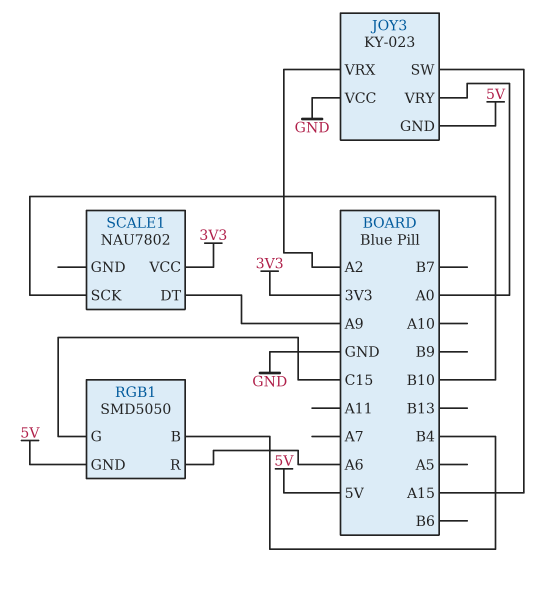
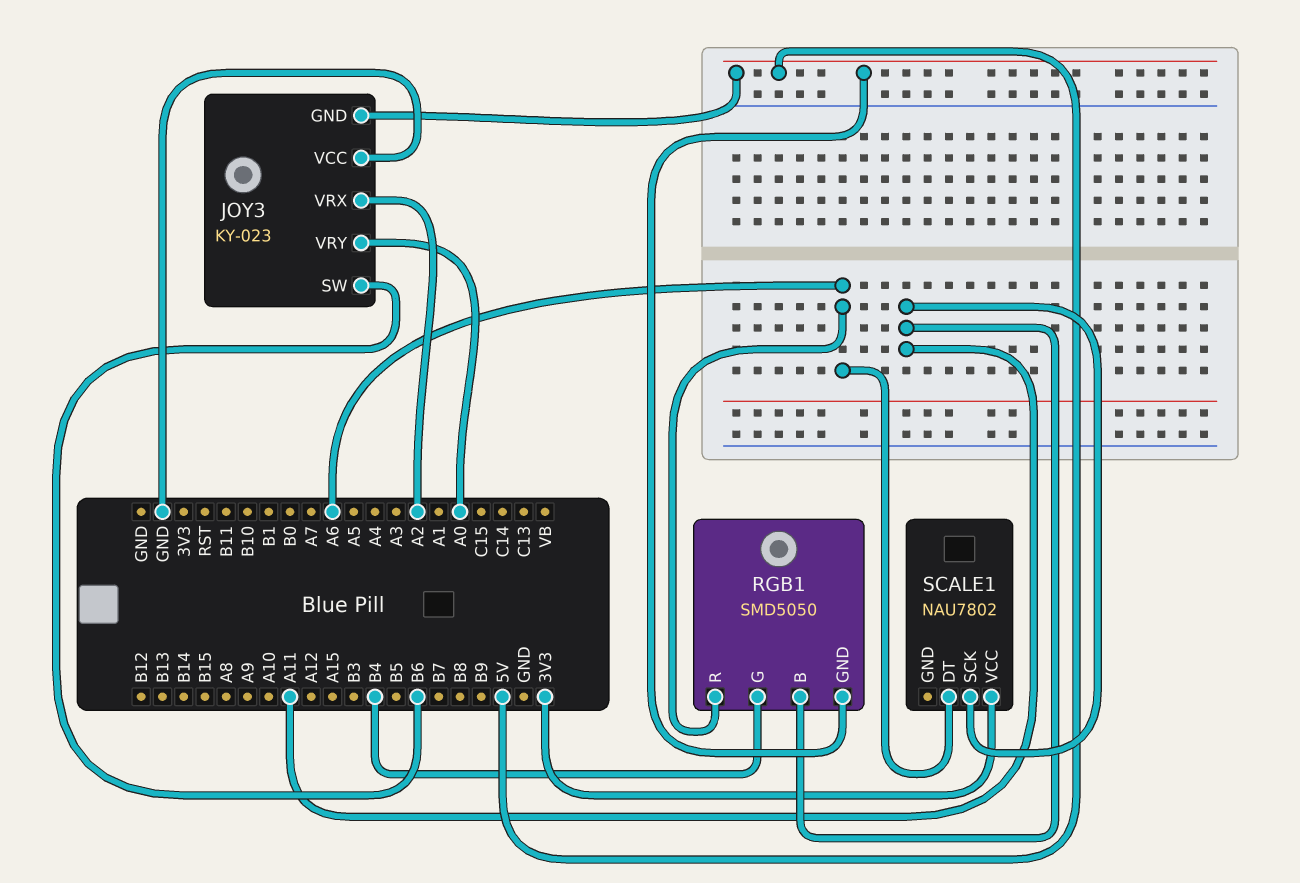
JOY3 pin SW: A15 -> B6
RGB1 pin B: B4 -> A11
RGB1 pin G: C15 -> B4
SCALE1 pin DT: A9 -> A6
SCALE1 pin SCK: B10 -> A11

